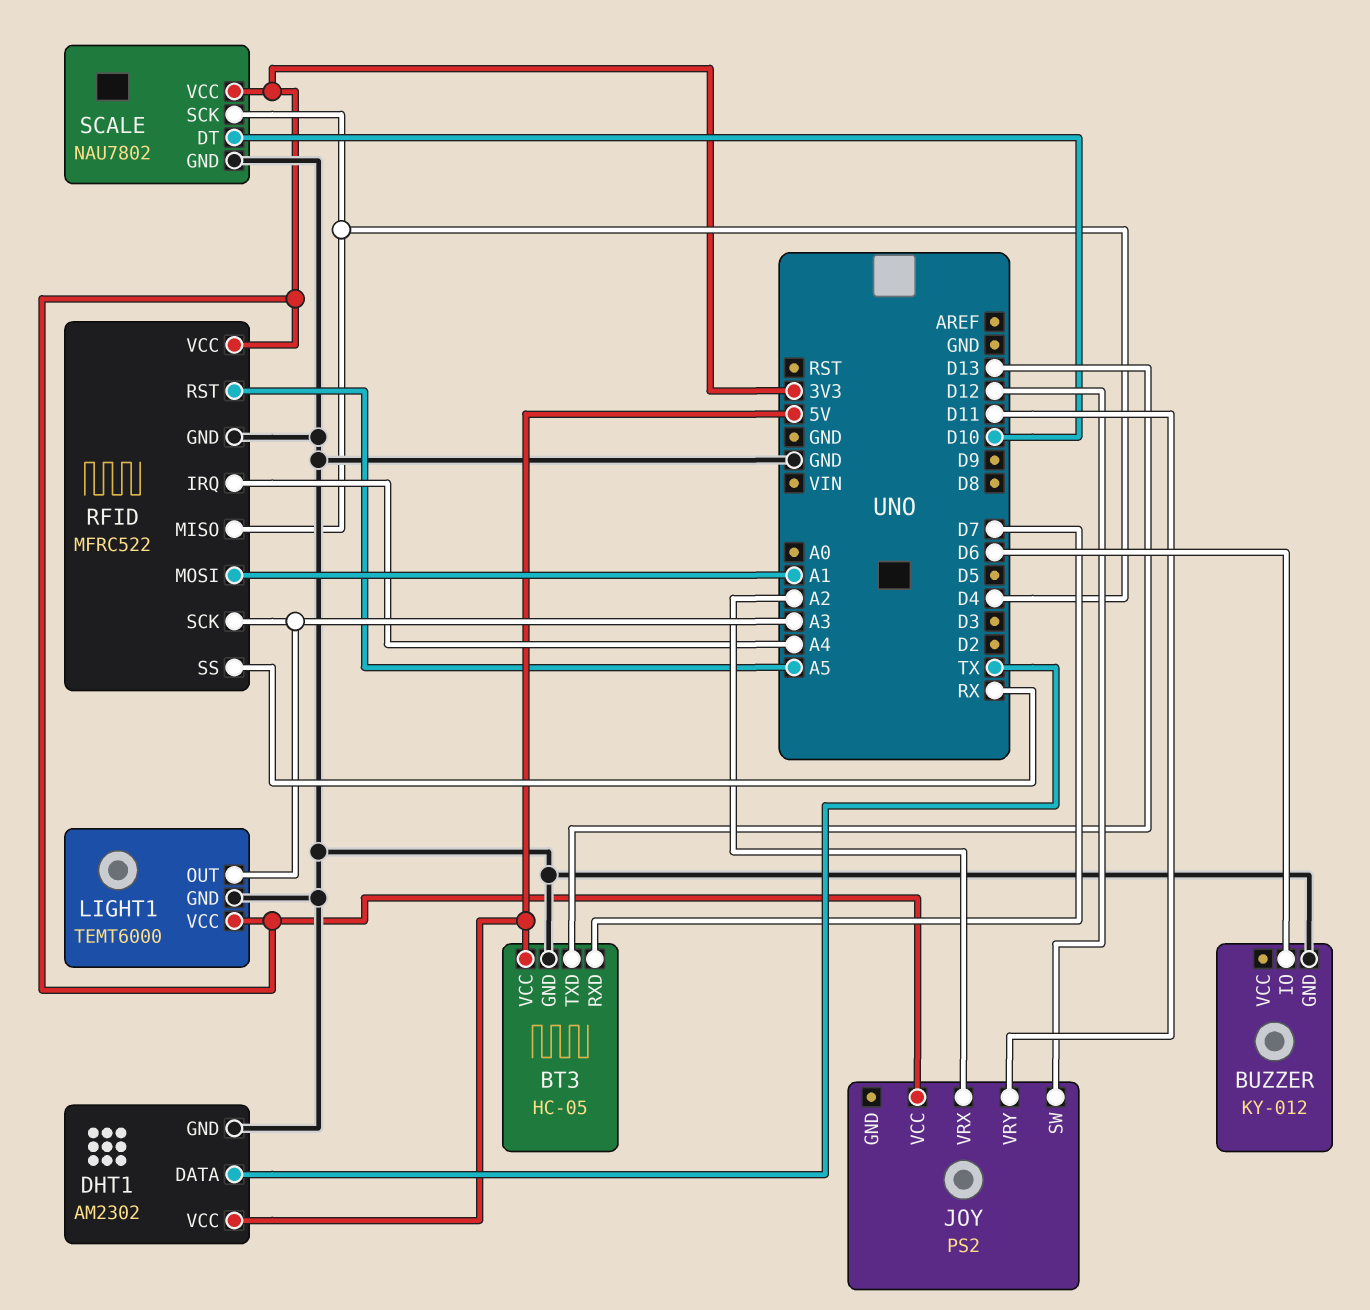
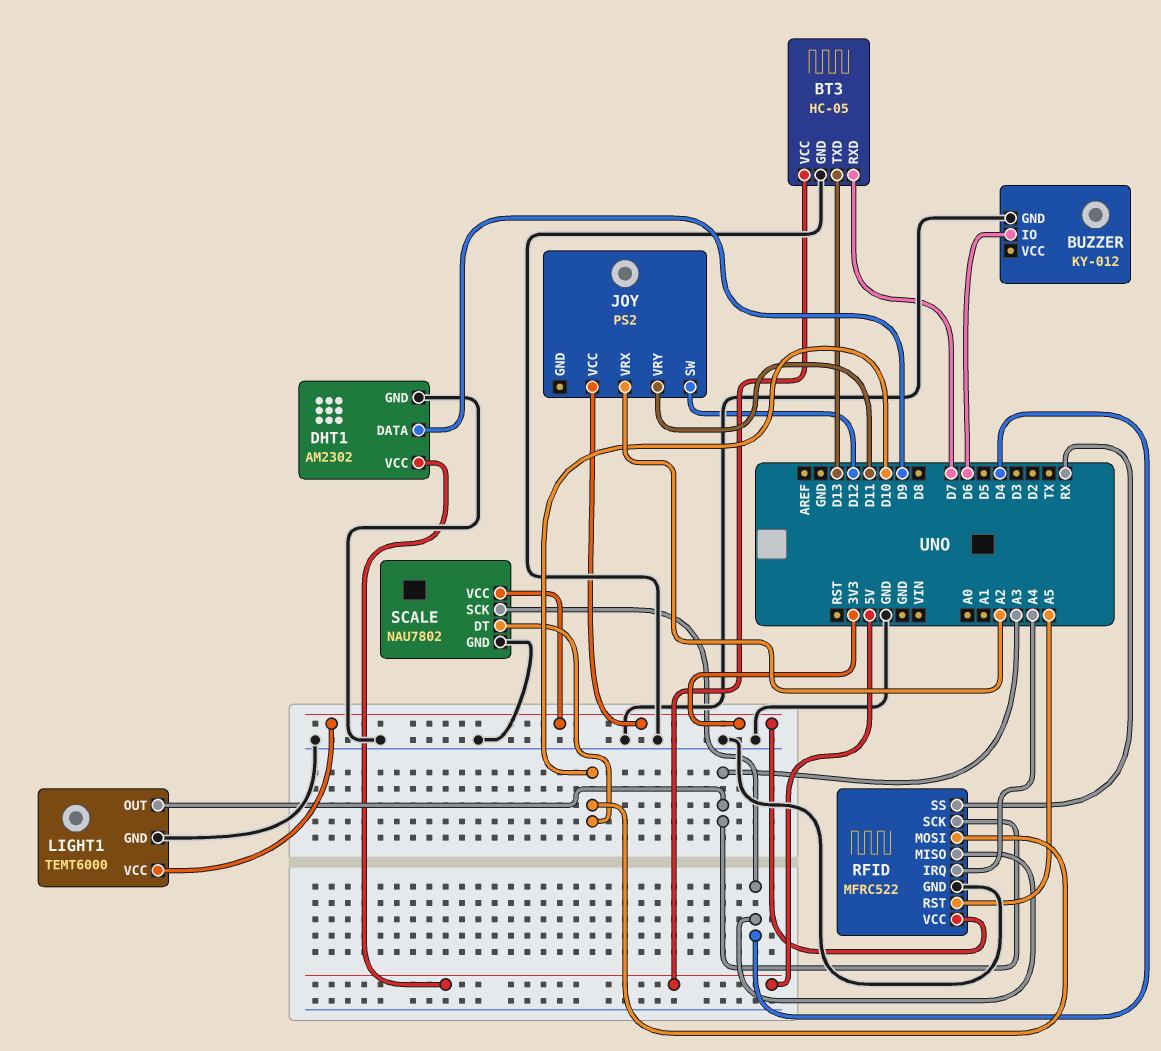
DHT1 pin DATA: TX -> D9
RFID pin MOSI: A1 -> D10

